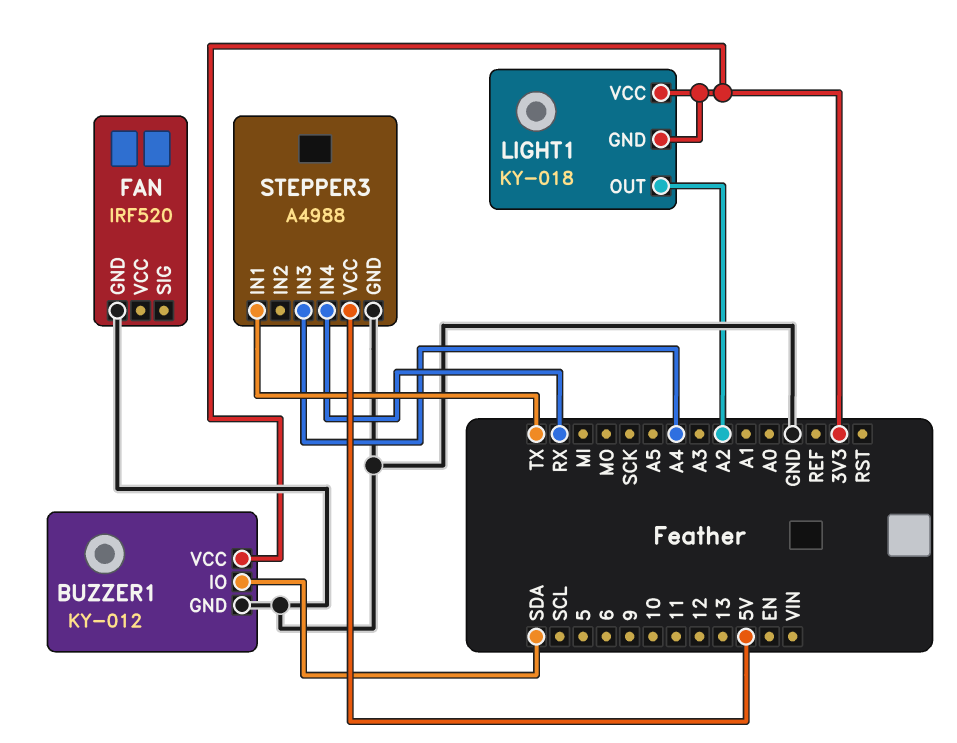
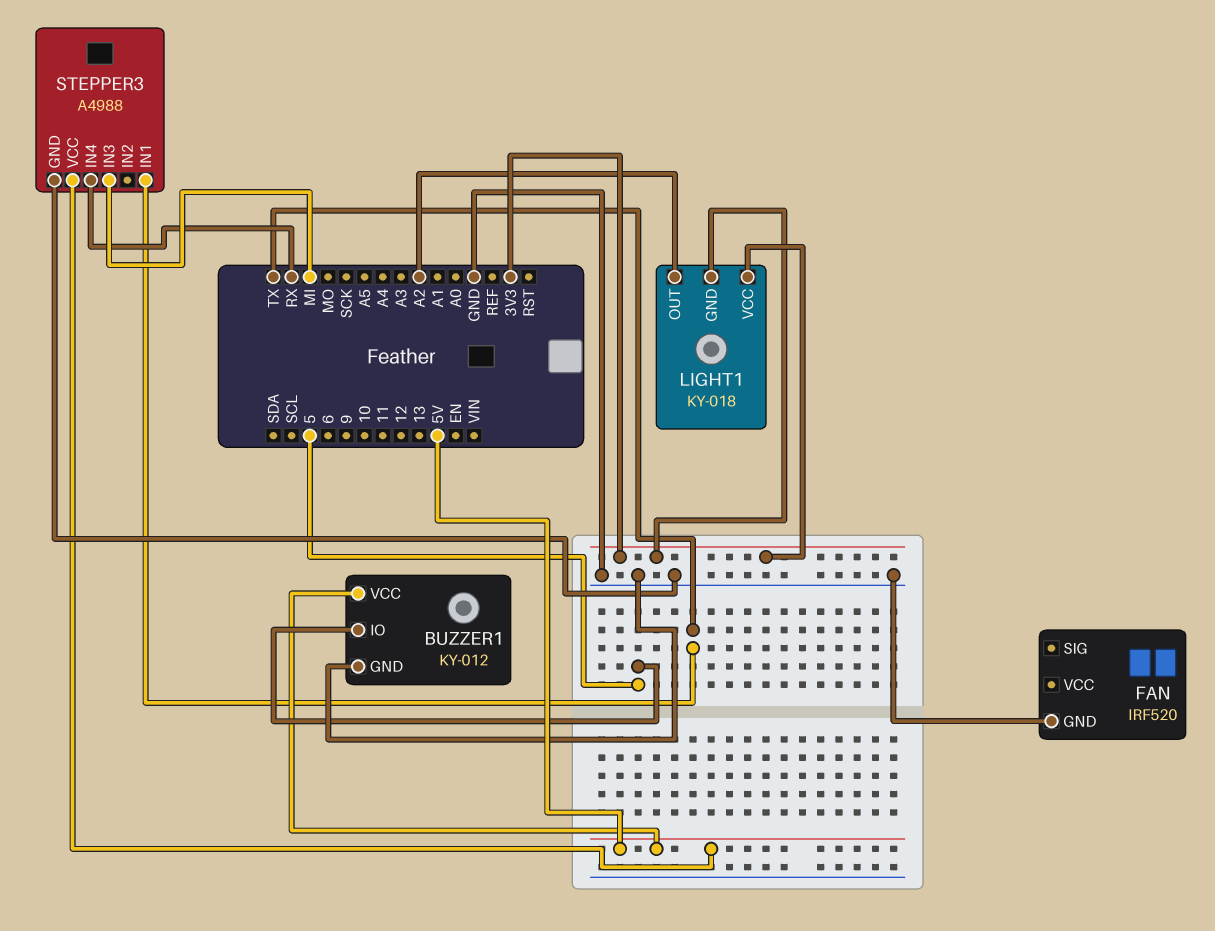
BUZZER1 pin IO: SDA -> 5
BUZZER1 pin VCC: 3V3 -> 5V
STEPPER3 pin IN3: A4 -> MI

